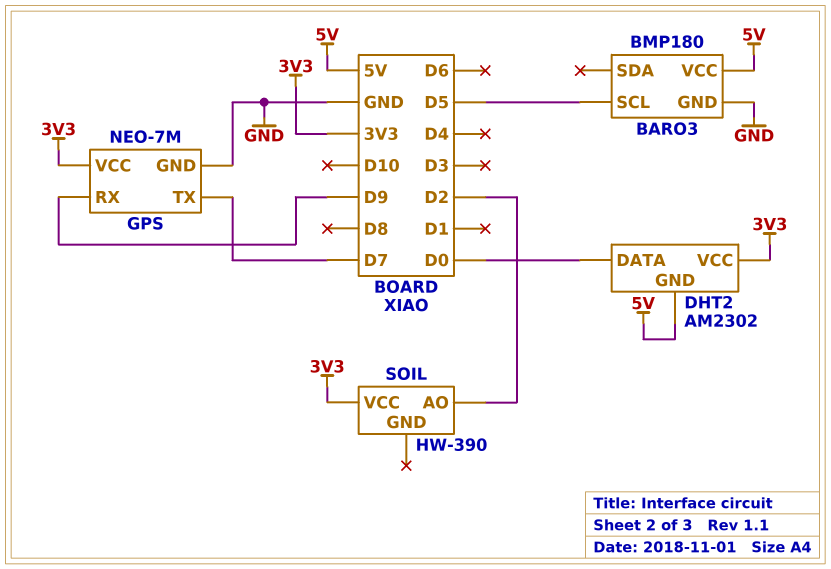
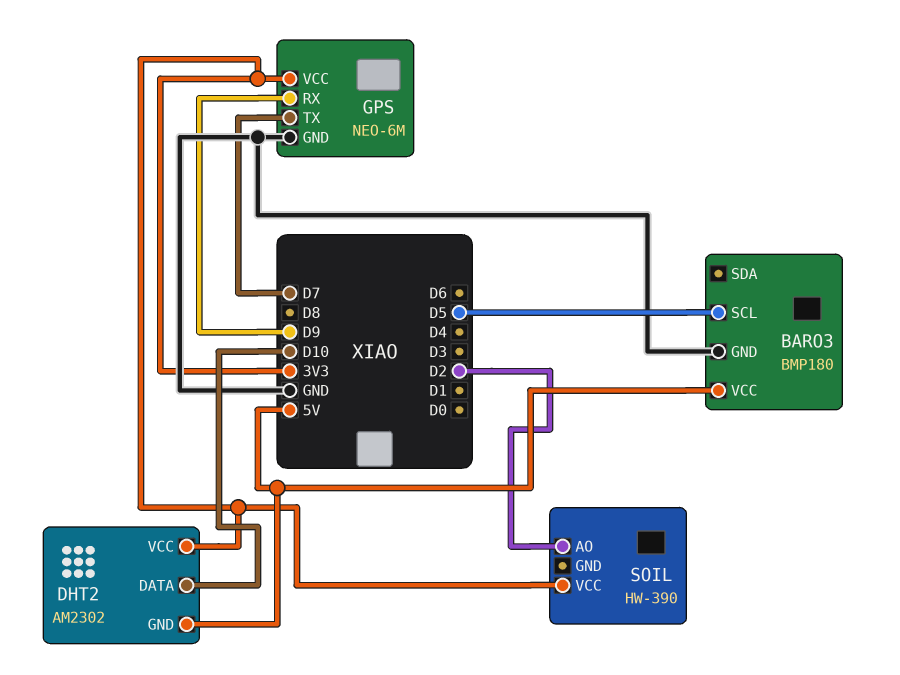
DHT2 pin DATA: D0 -> D10
GPS: NEO-7M -> NEO-6M

